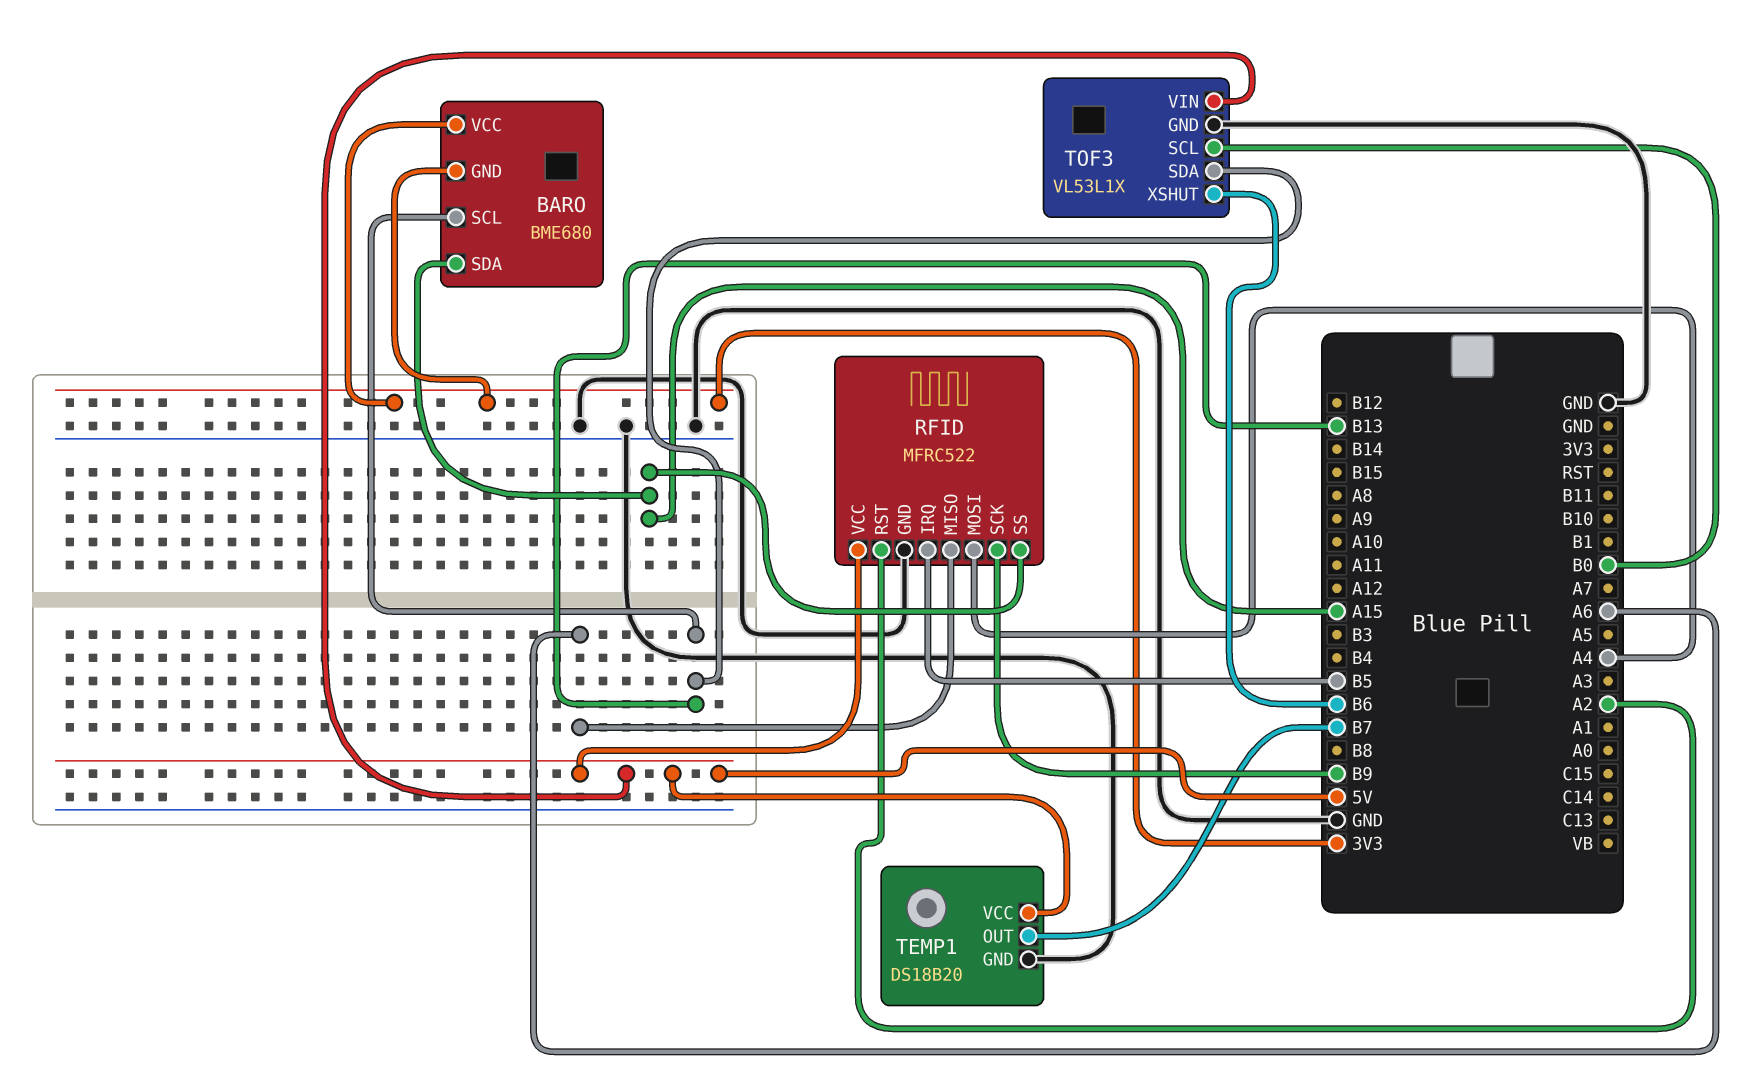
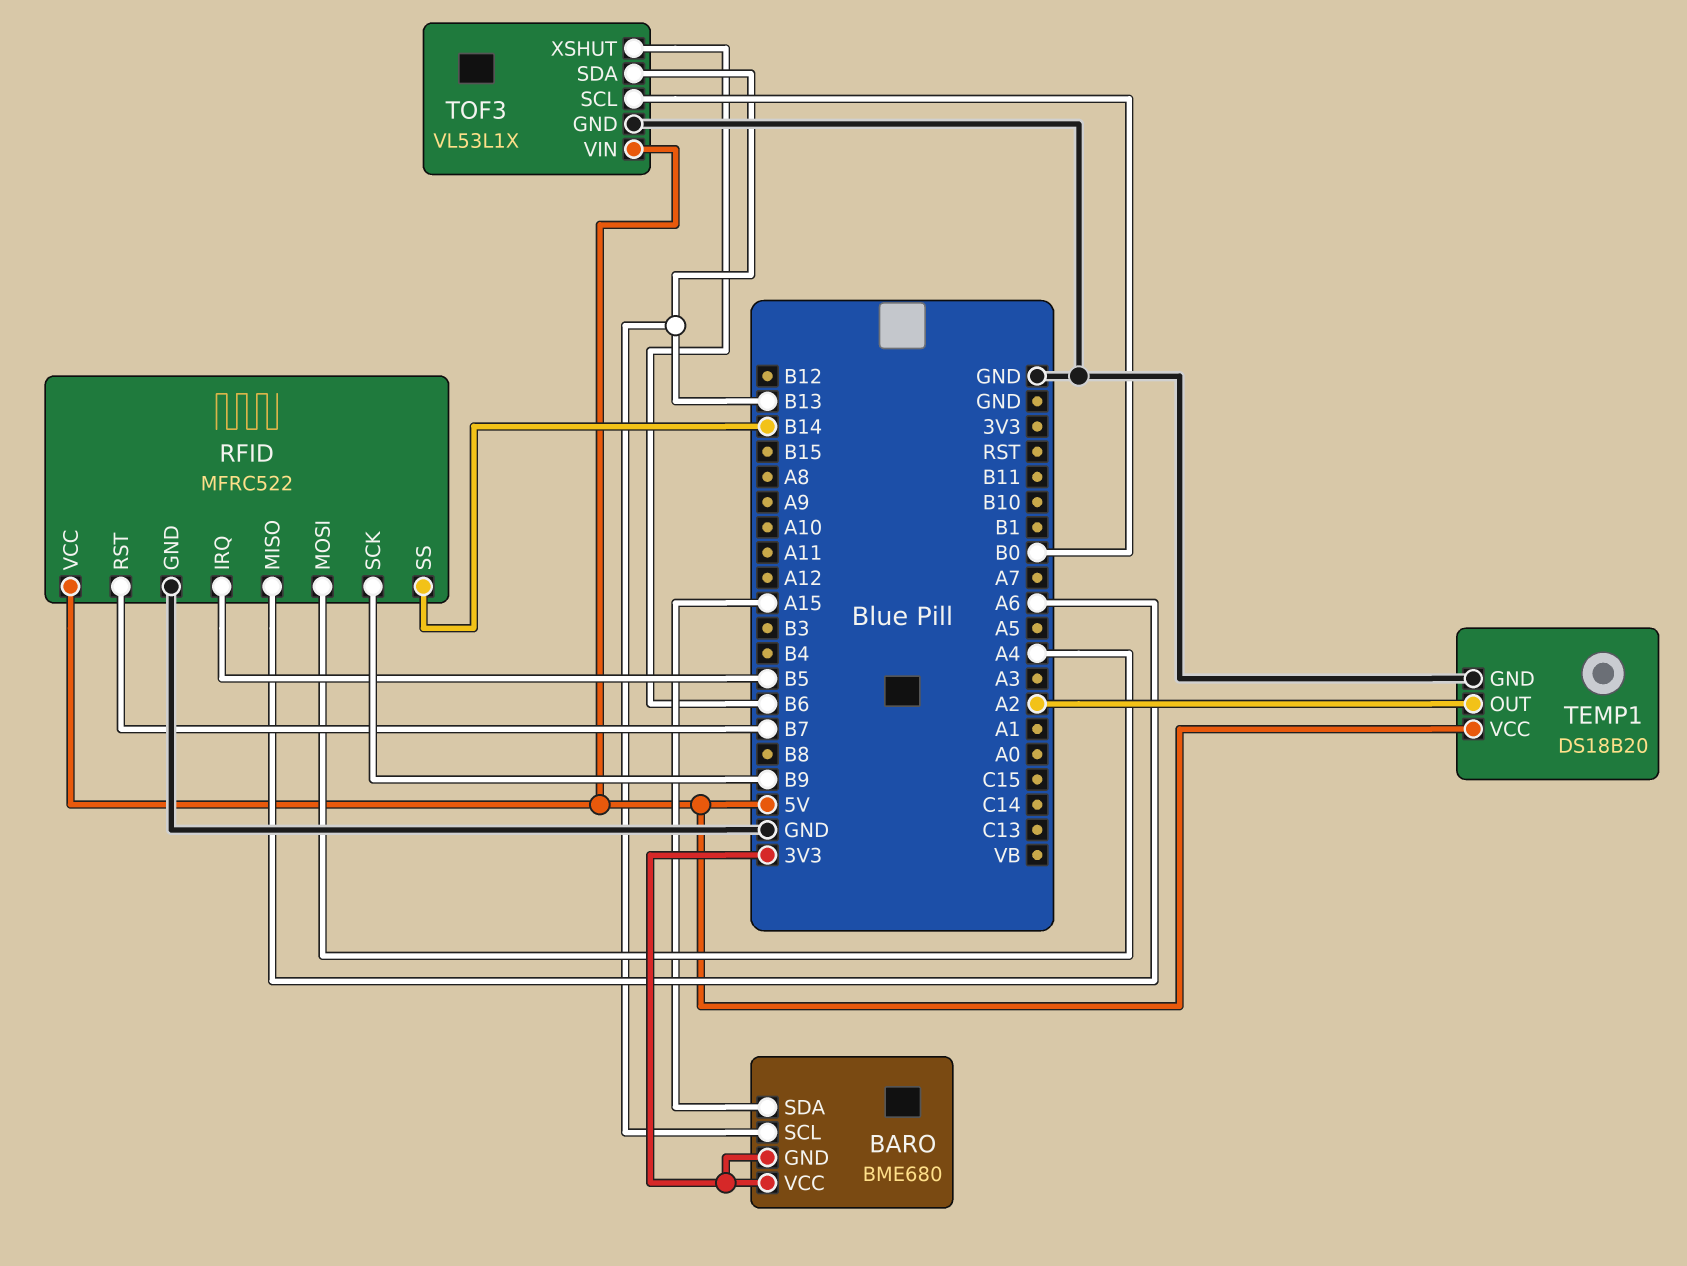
RFID pin RST: A2 -> B7
RFID pin SS: A15 -> B14
TEMP1 pin OUT: B7 -> A2

